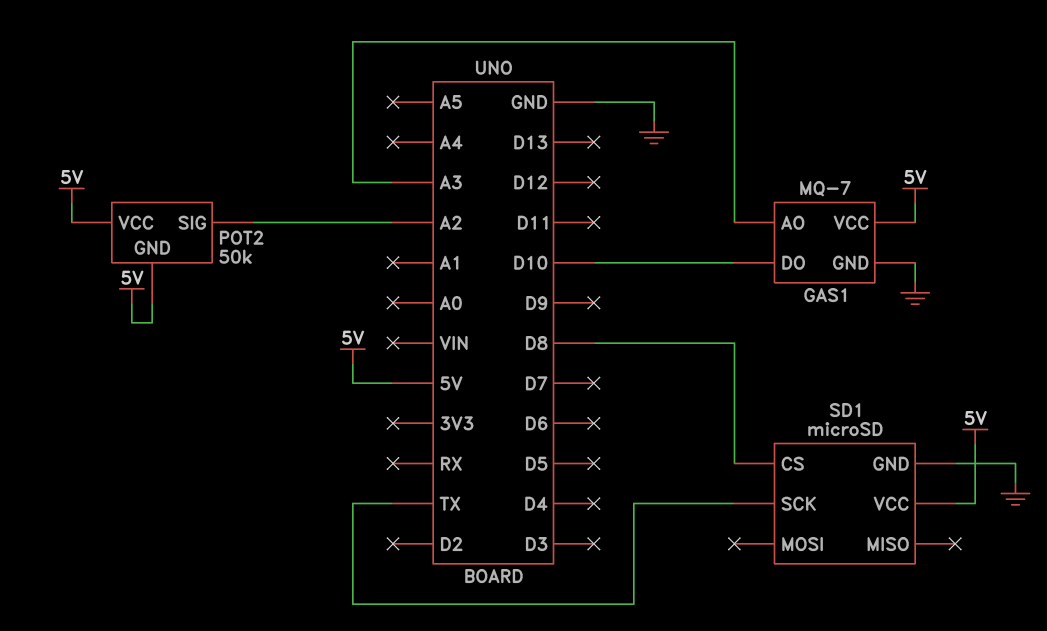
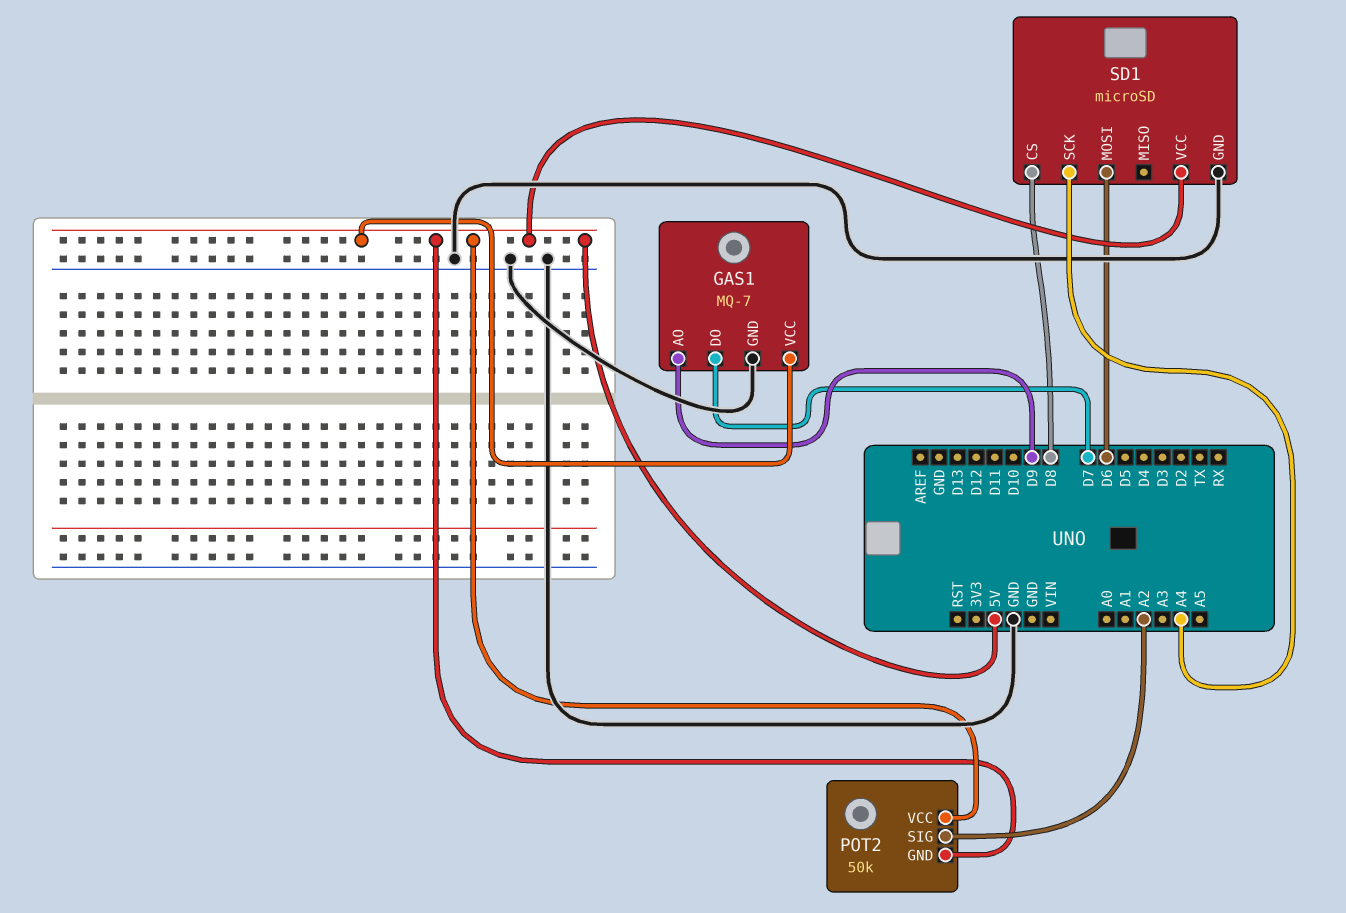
GAS1 pin AO: A3 -> D9
GAS1 pin DO: D10 -> D7
SD1 pin MOSI: none -> D6
SD1 pin SCK: TX -> A4

